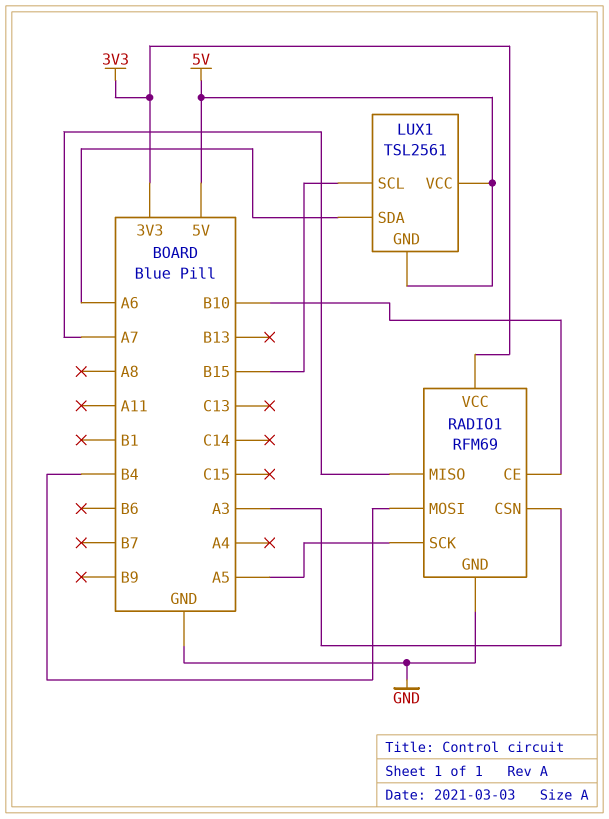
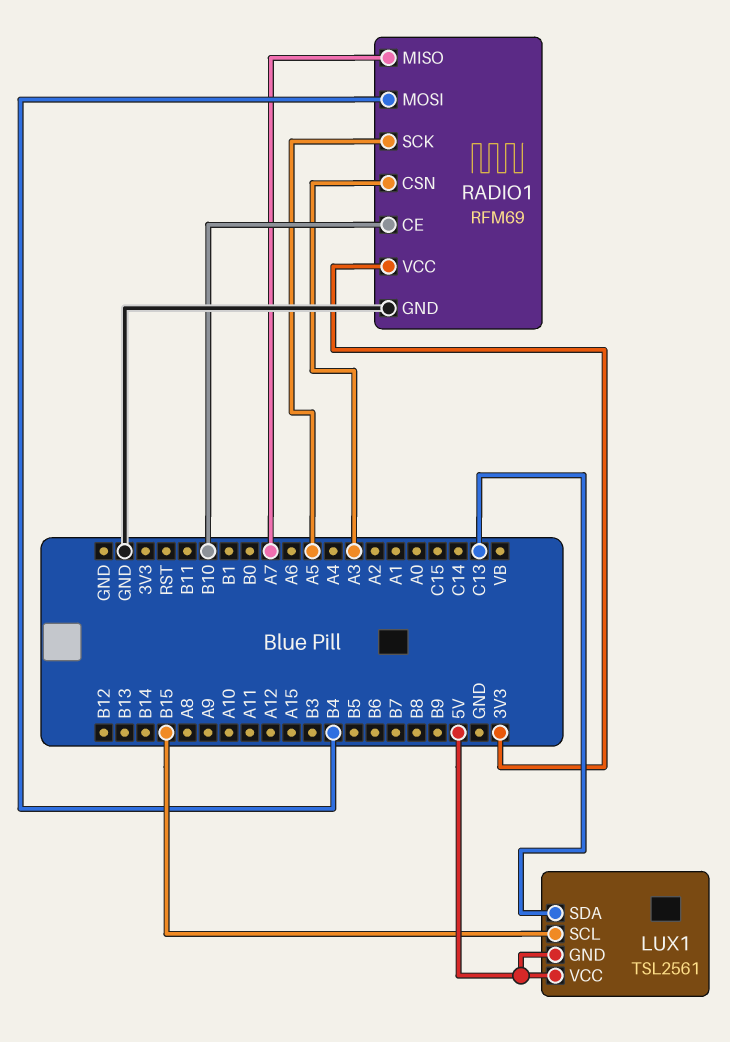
LUX1 pin SDA: A6 -> C13

